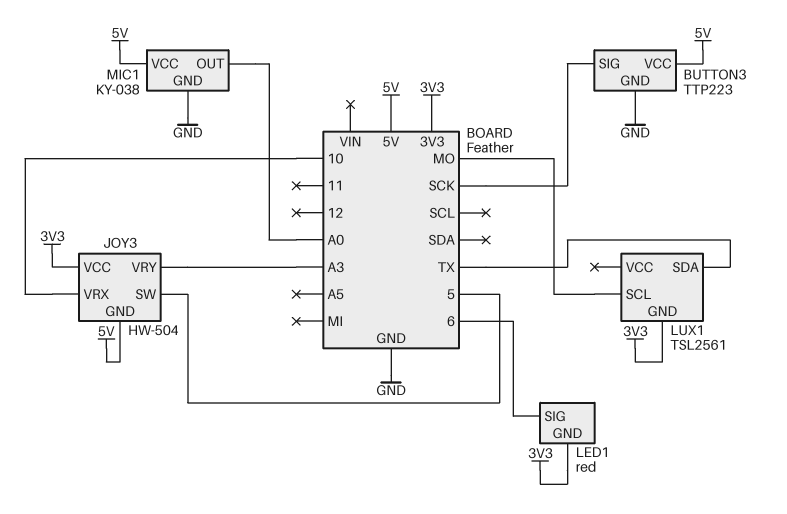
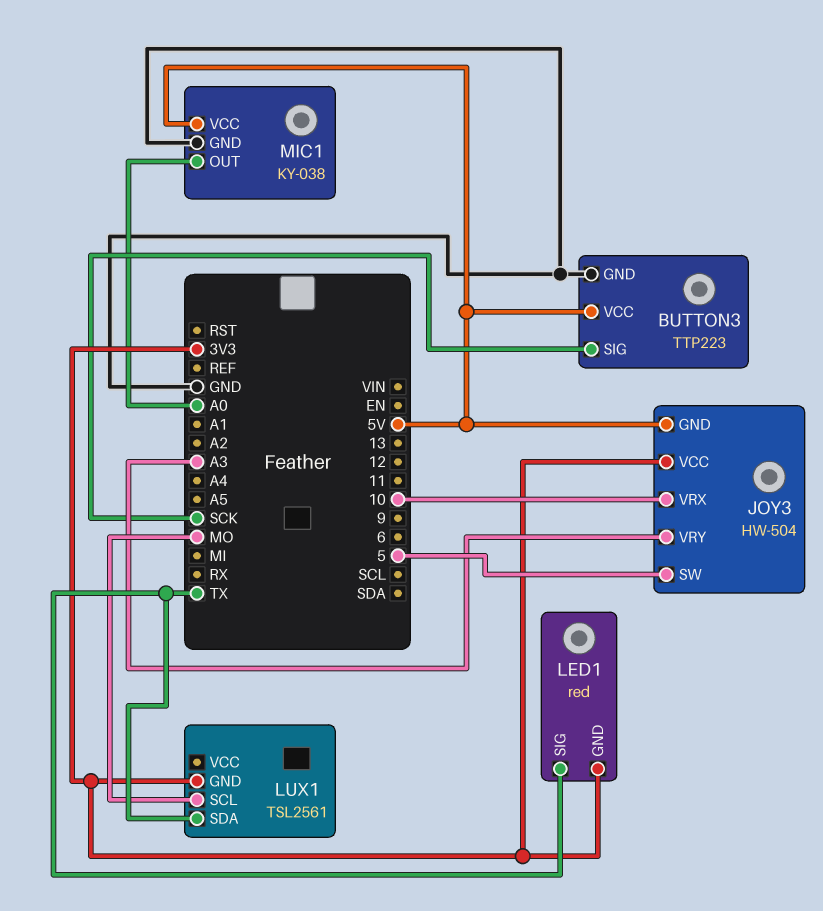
LED1 pin SIG: 6 -> TX

